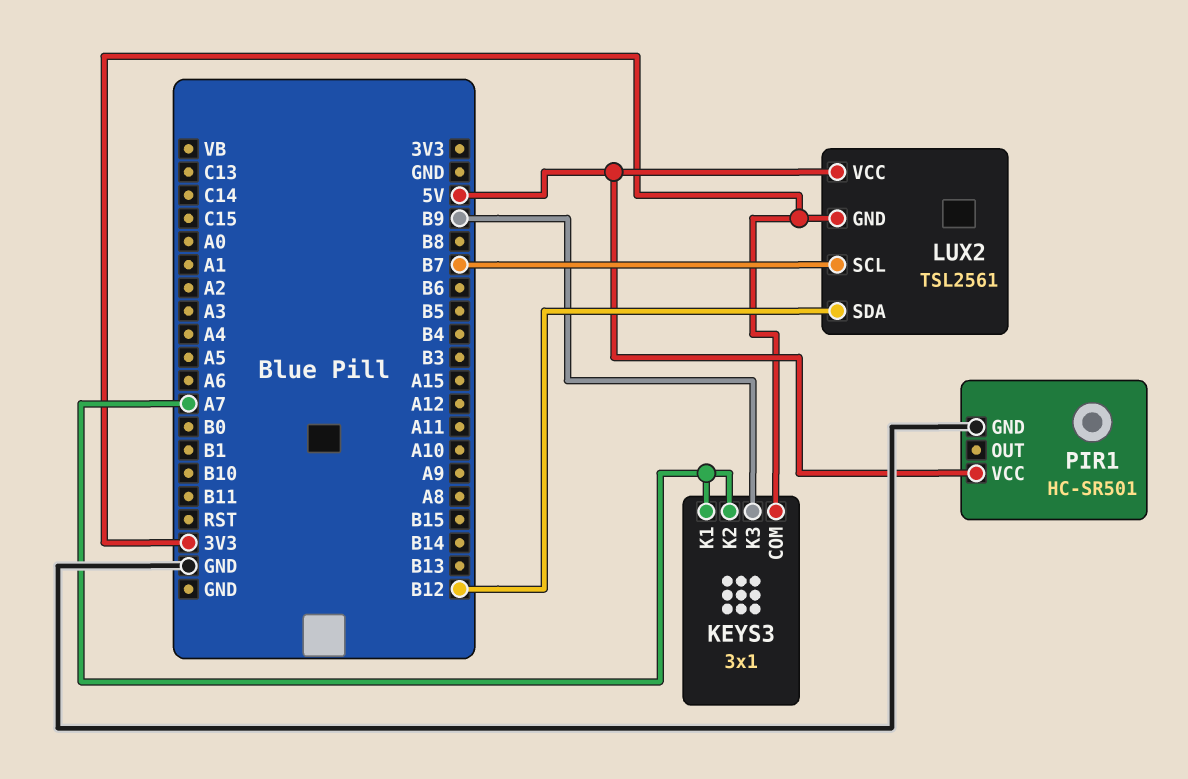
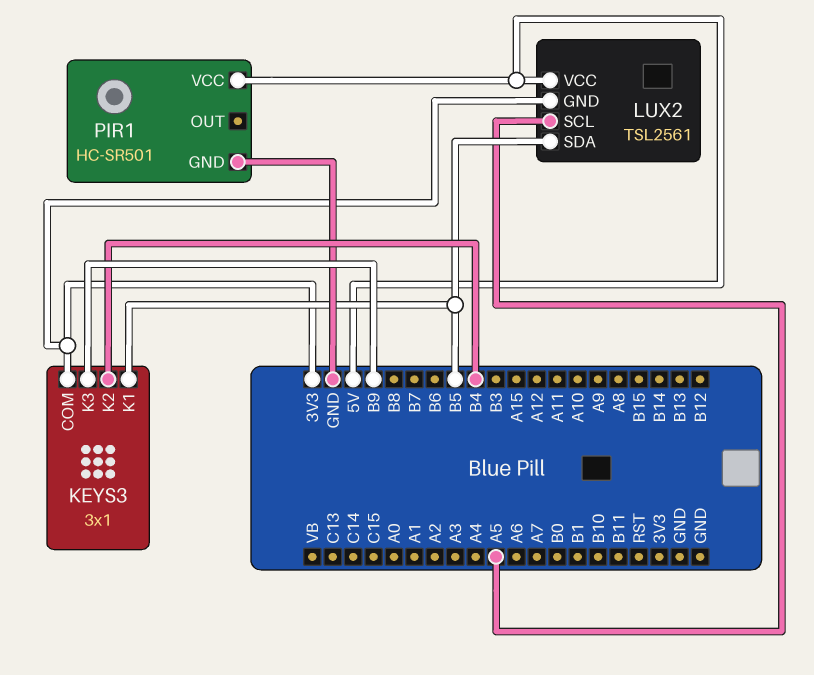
KEYS3 pin K1: A7 -> B5
KEYS3 pin K2: A7 -> B4
LUX2 pin SCL: B7 -> A5
LUX2 pin SDA: B12 -> B5

